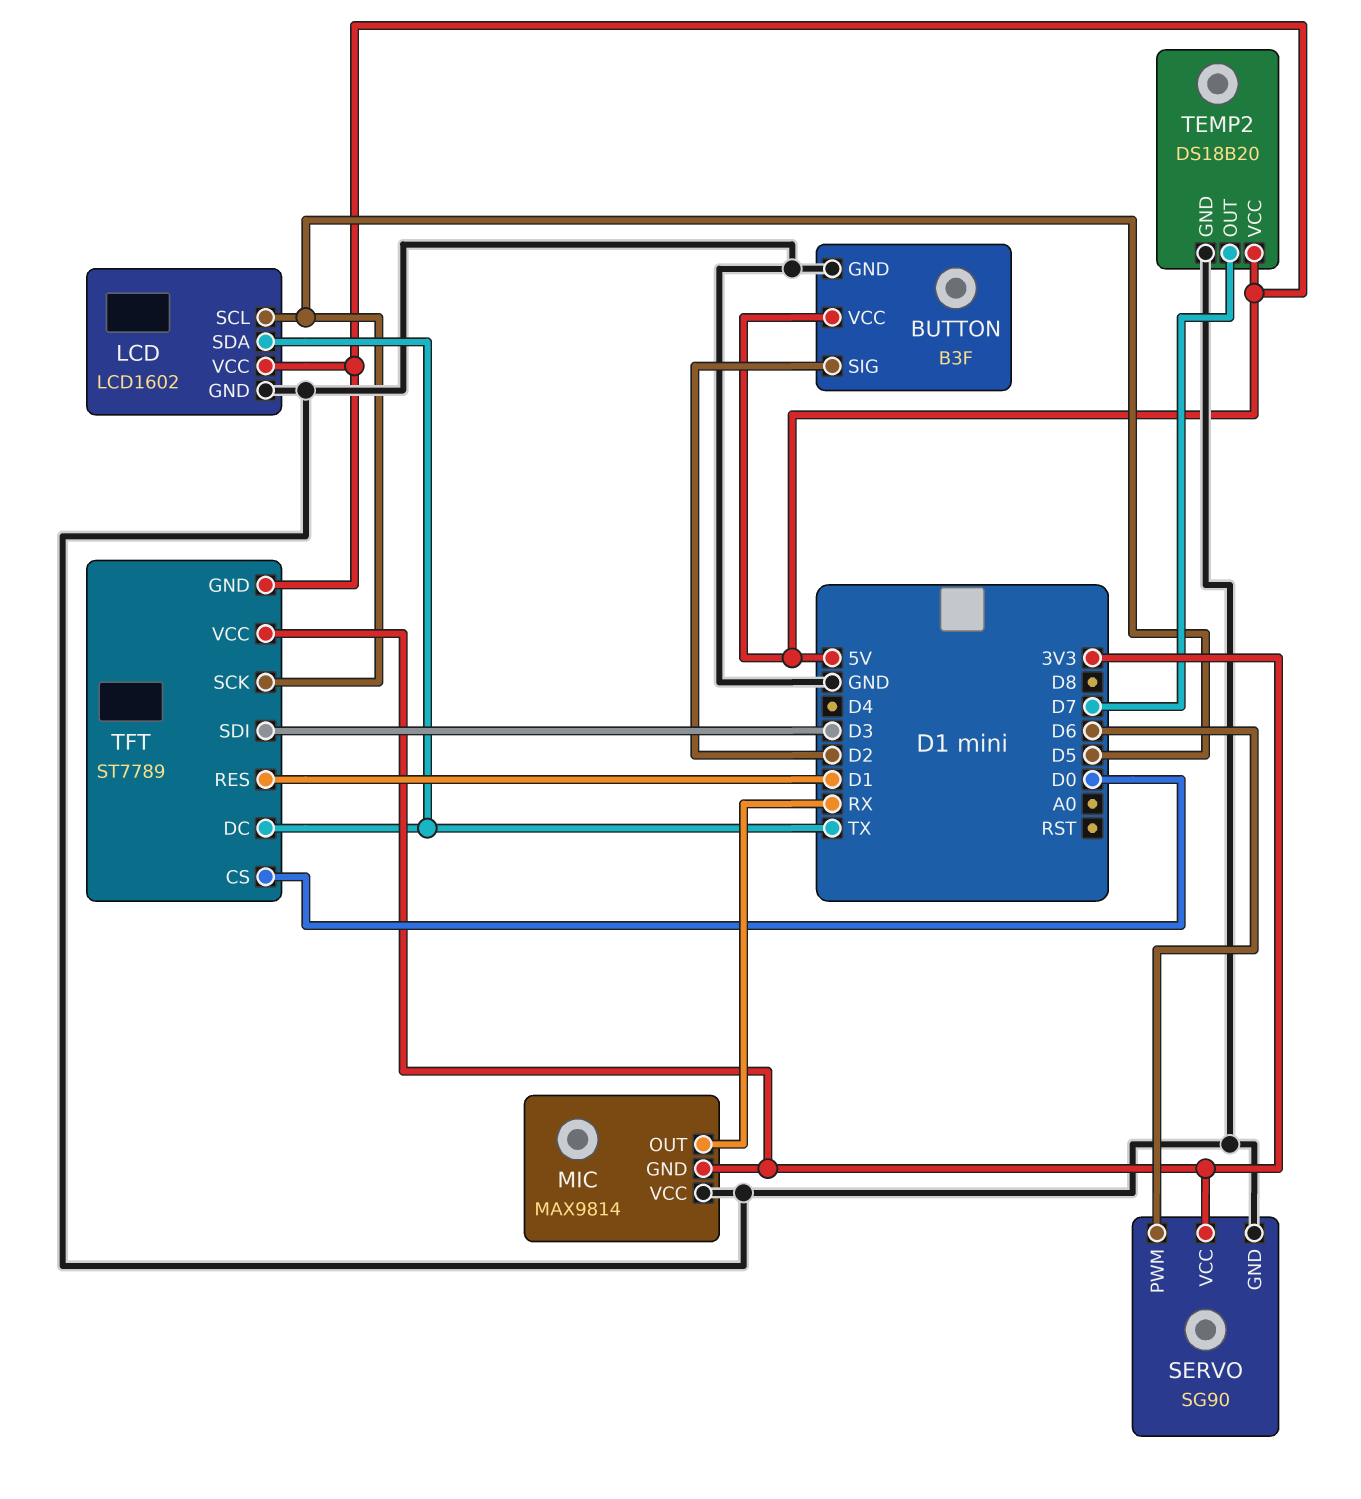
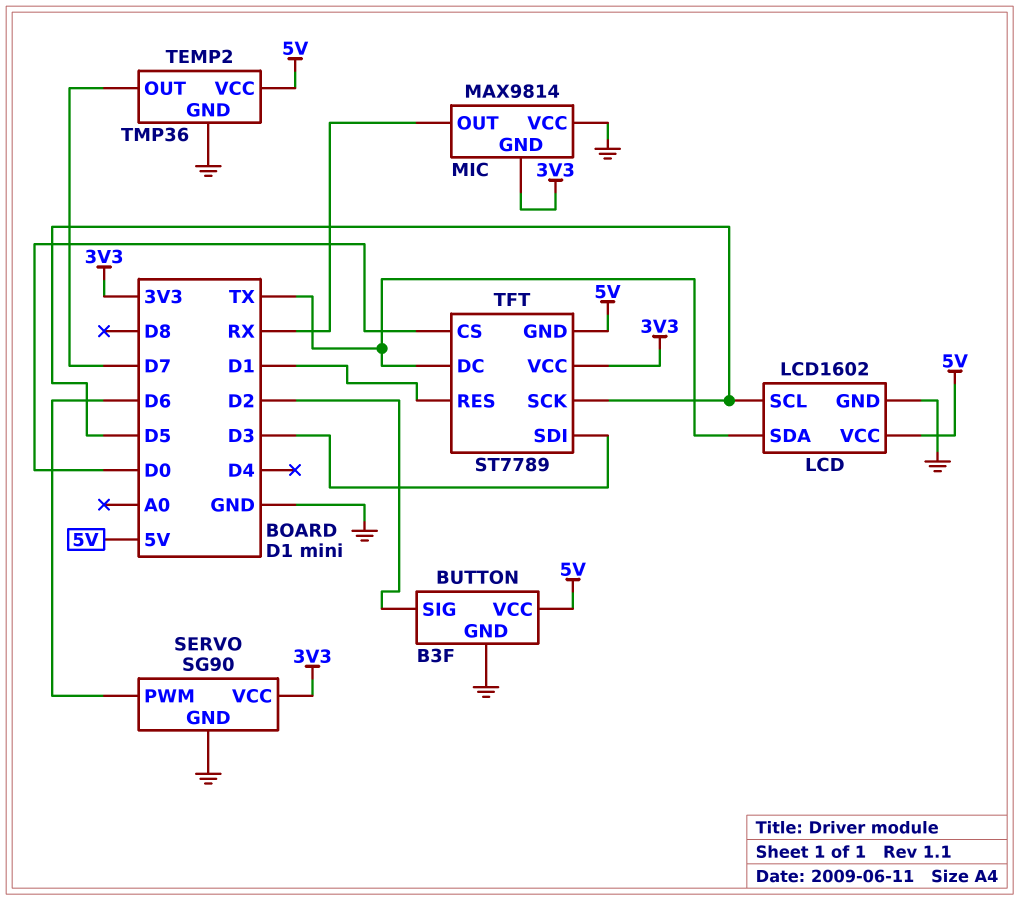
TEMP2: DS18B20 -> TMP36

